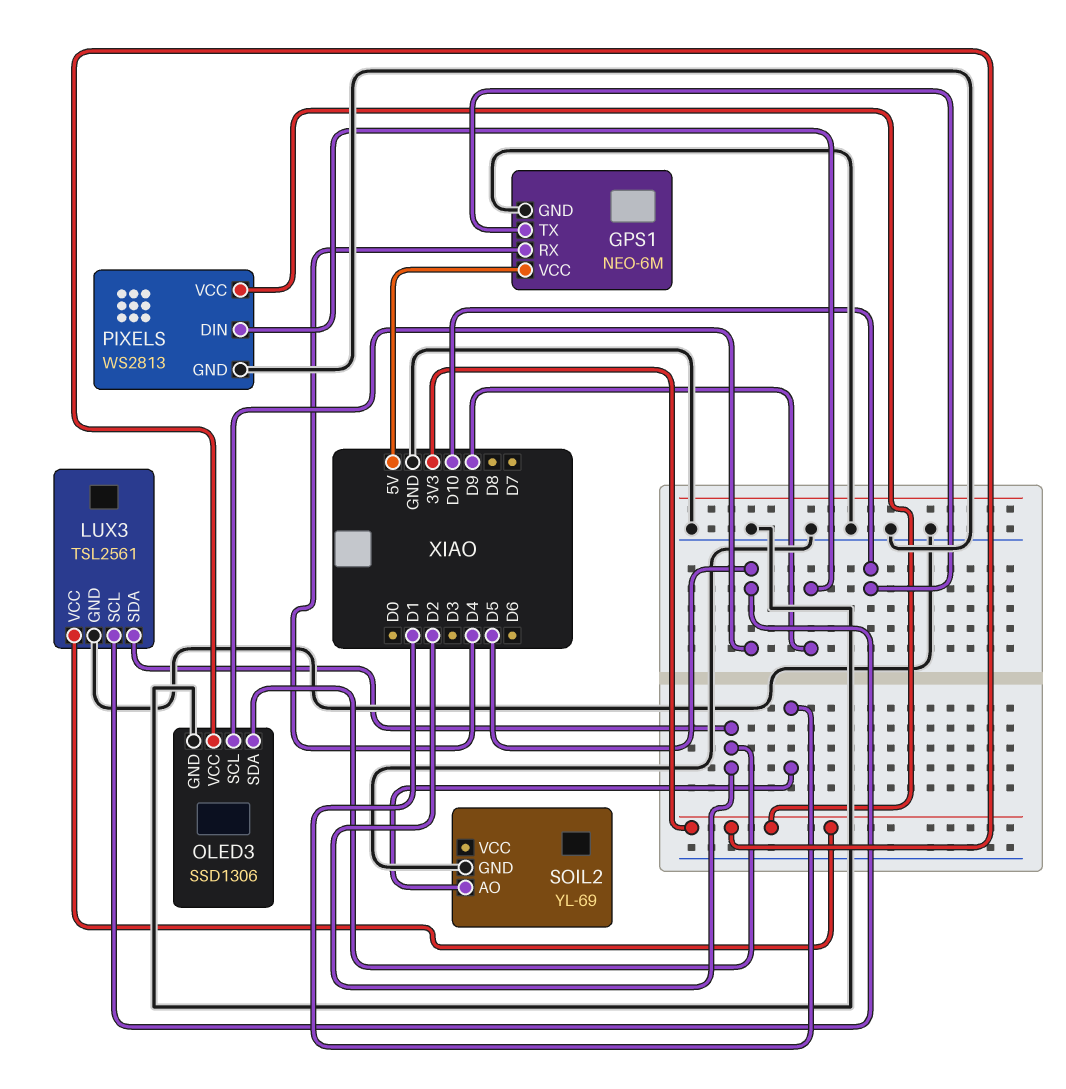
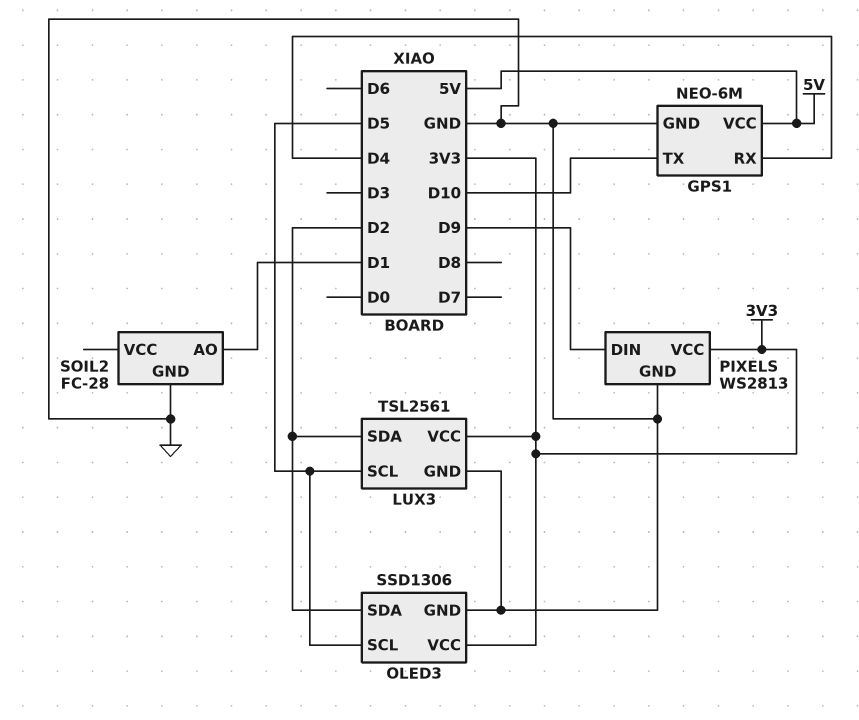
SOIL2: YL-69 -> FC-28

